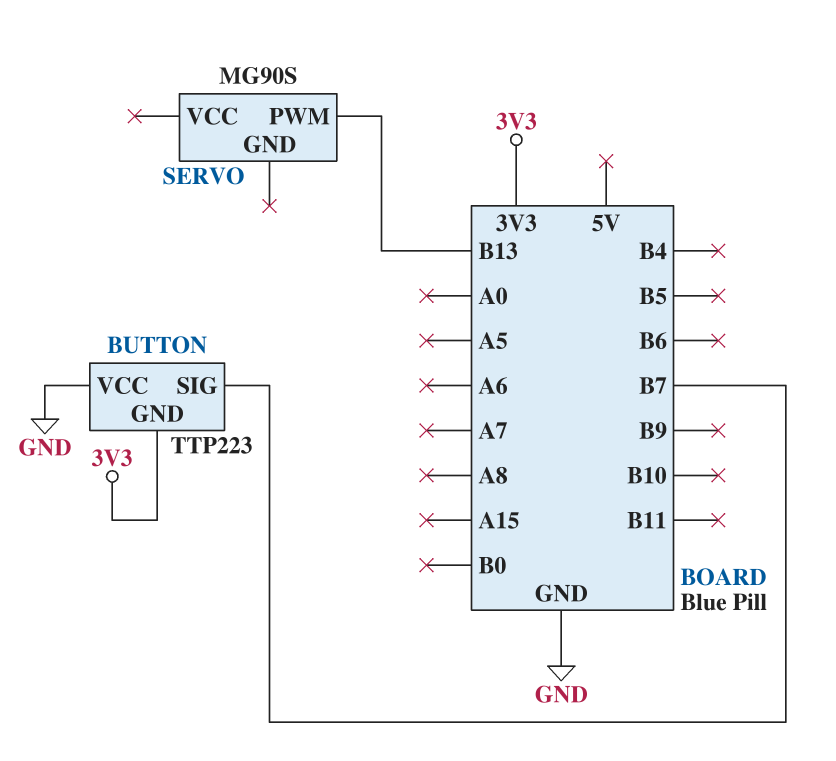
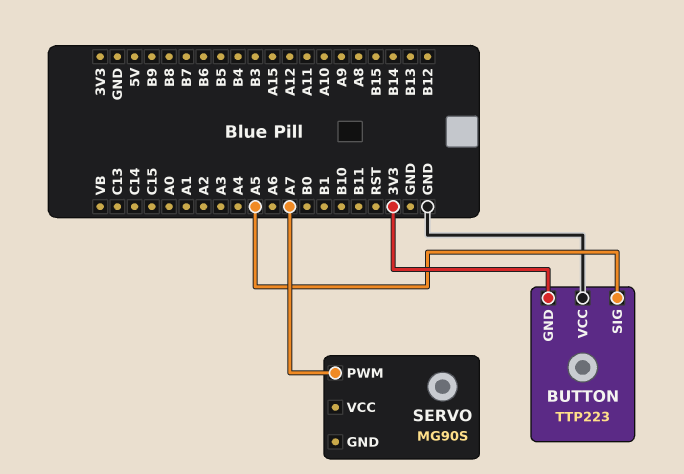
BUTTON pin SIG: B7 -> A5
SERVO pin PWM: B13 -> A7

